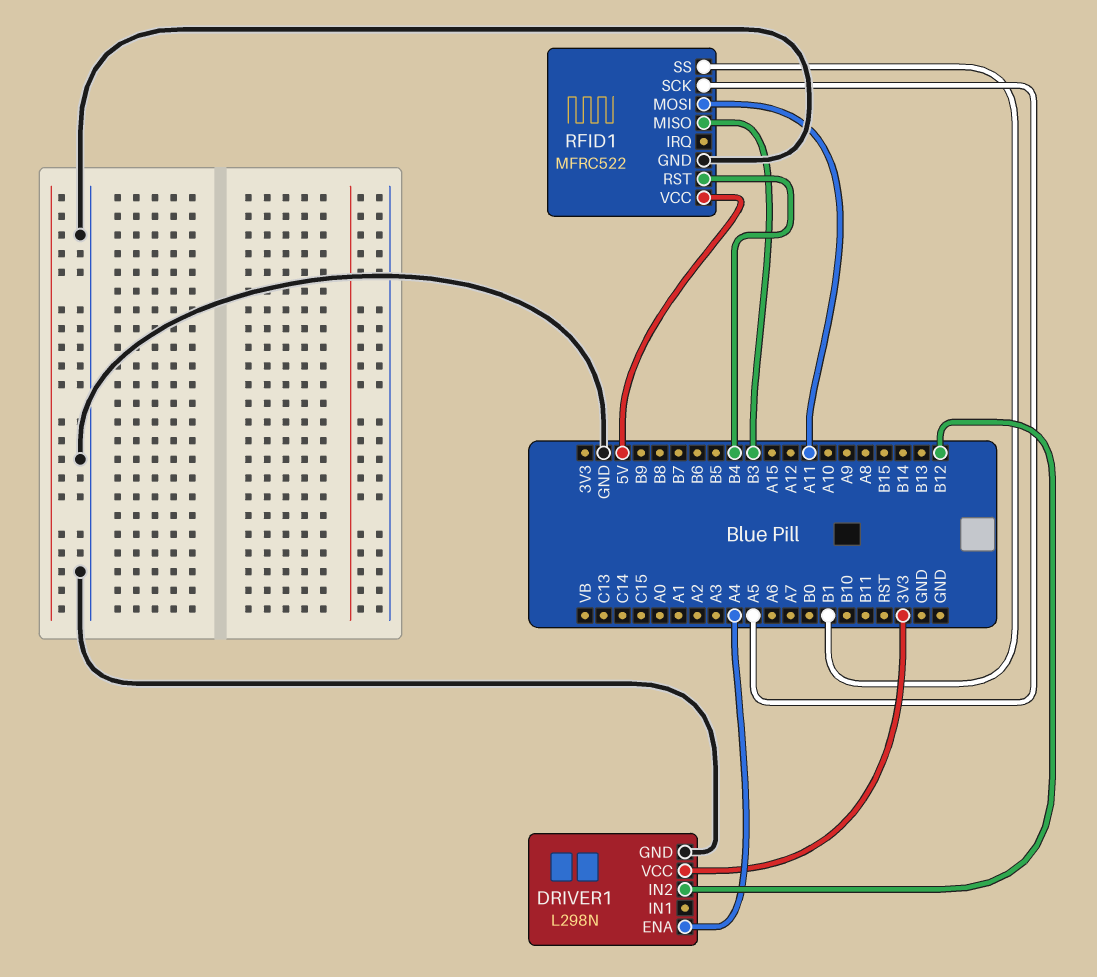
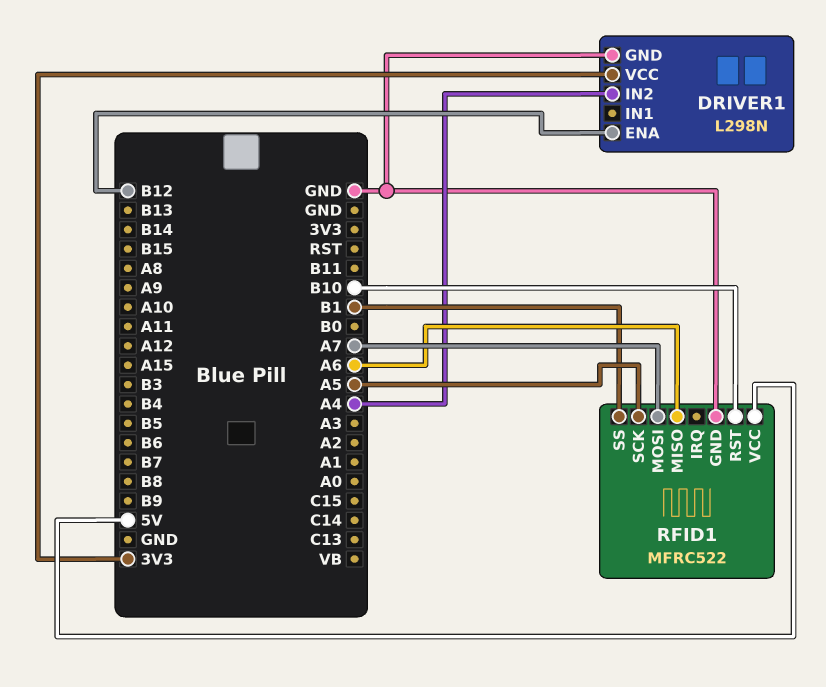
DRIVER1 pin ENA: A4 -> B12
DRIVER1 pin IN2: B12 -> A4
RFID1 pin MISO: B3 -> A6
RFID1 pin MOSI: A11 -> A7
RFID1 pin RST: B4 -> B10

